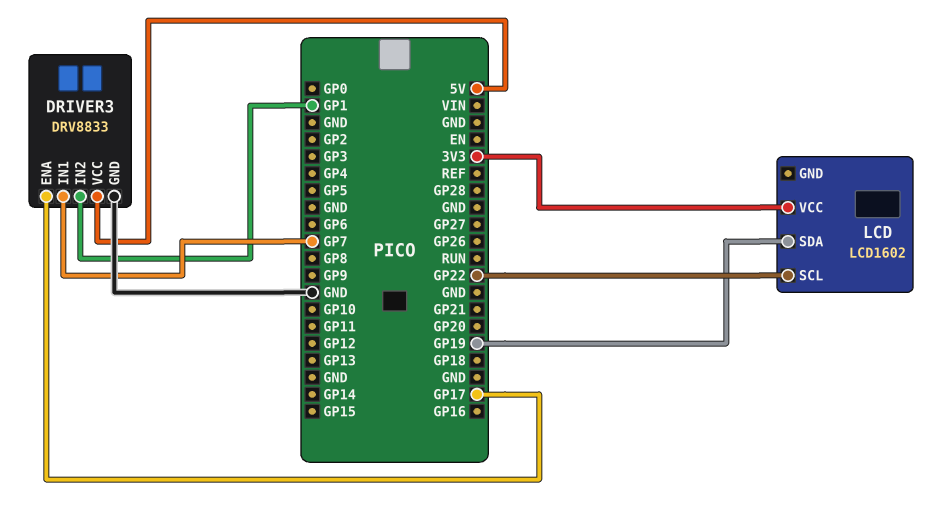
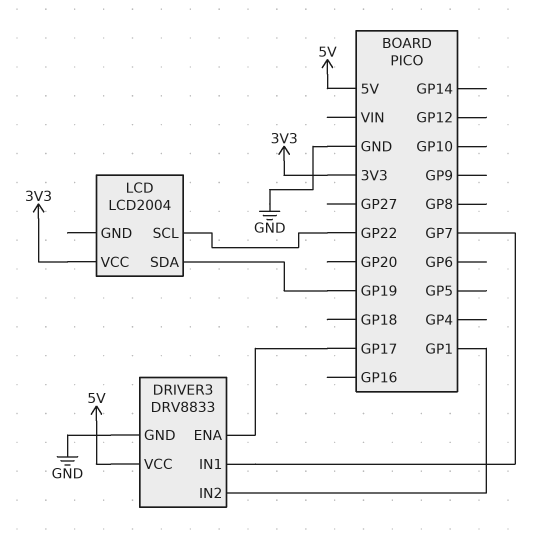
LCD: LCD1602 -> LCD2004

